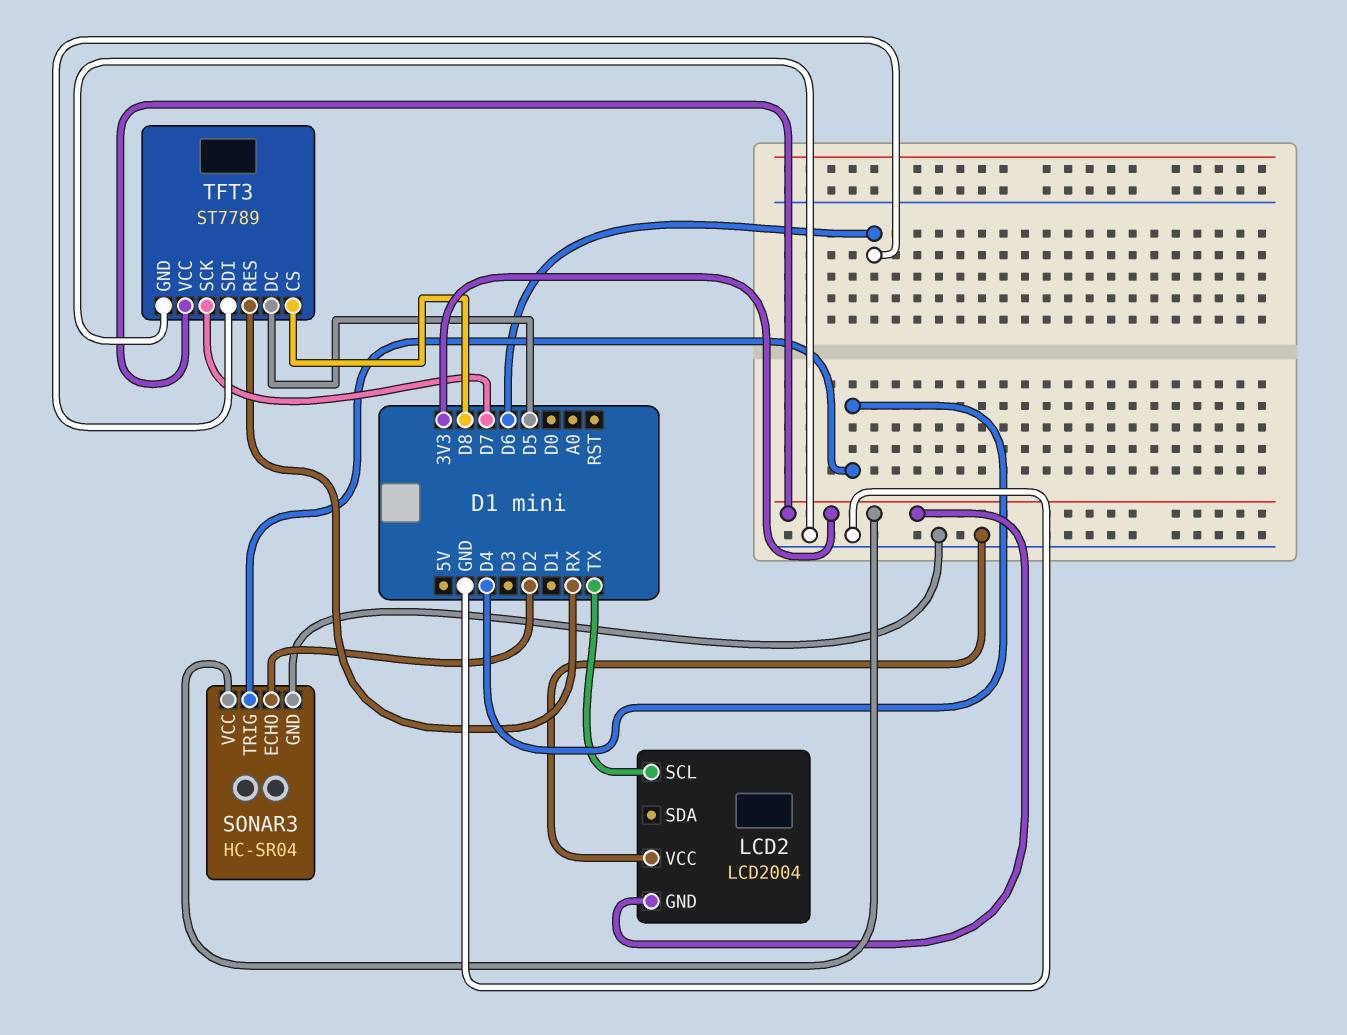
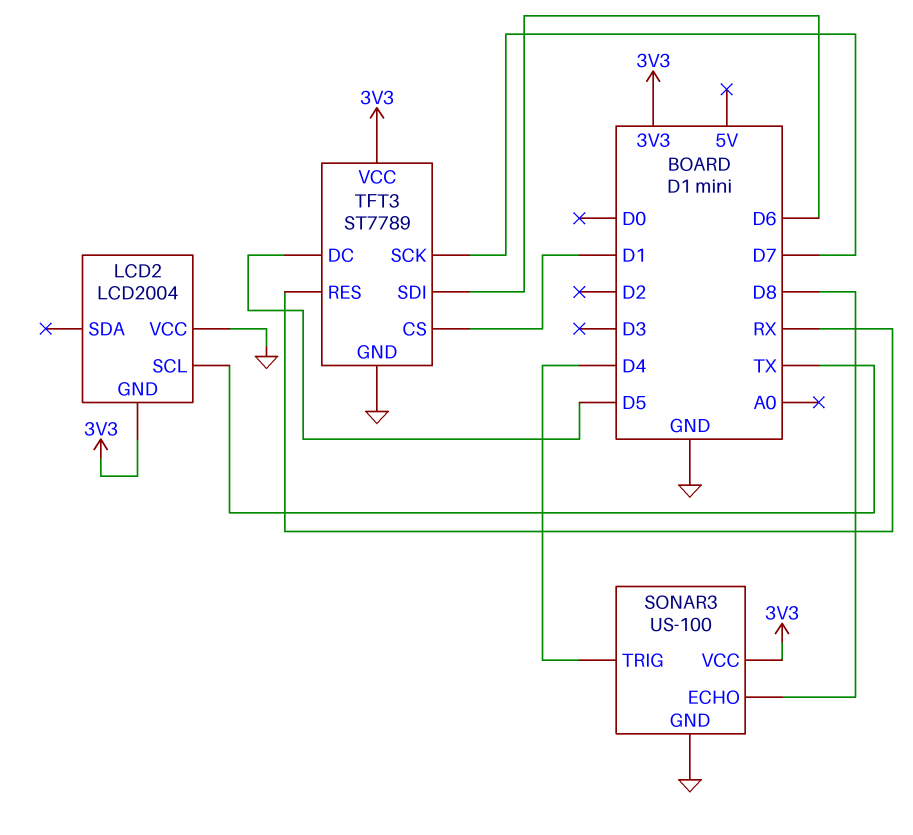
SONAR3: HC-SR04 -> US-100
SONAR3 pin ECHO: D2 -> D8
TFT3 pin CS: D8 -> D1

